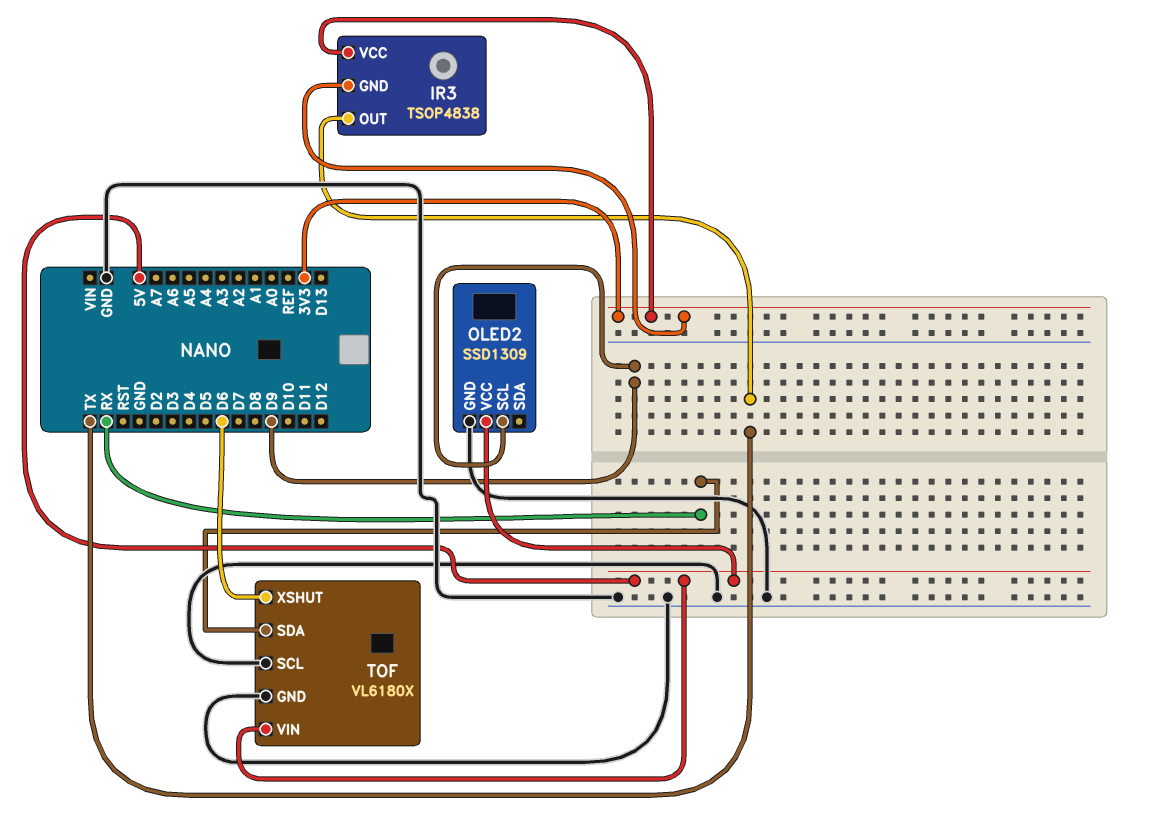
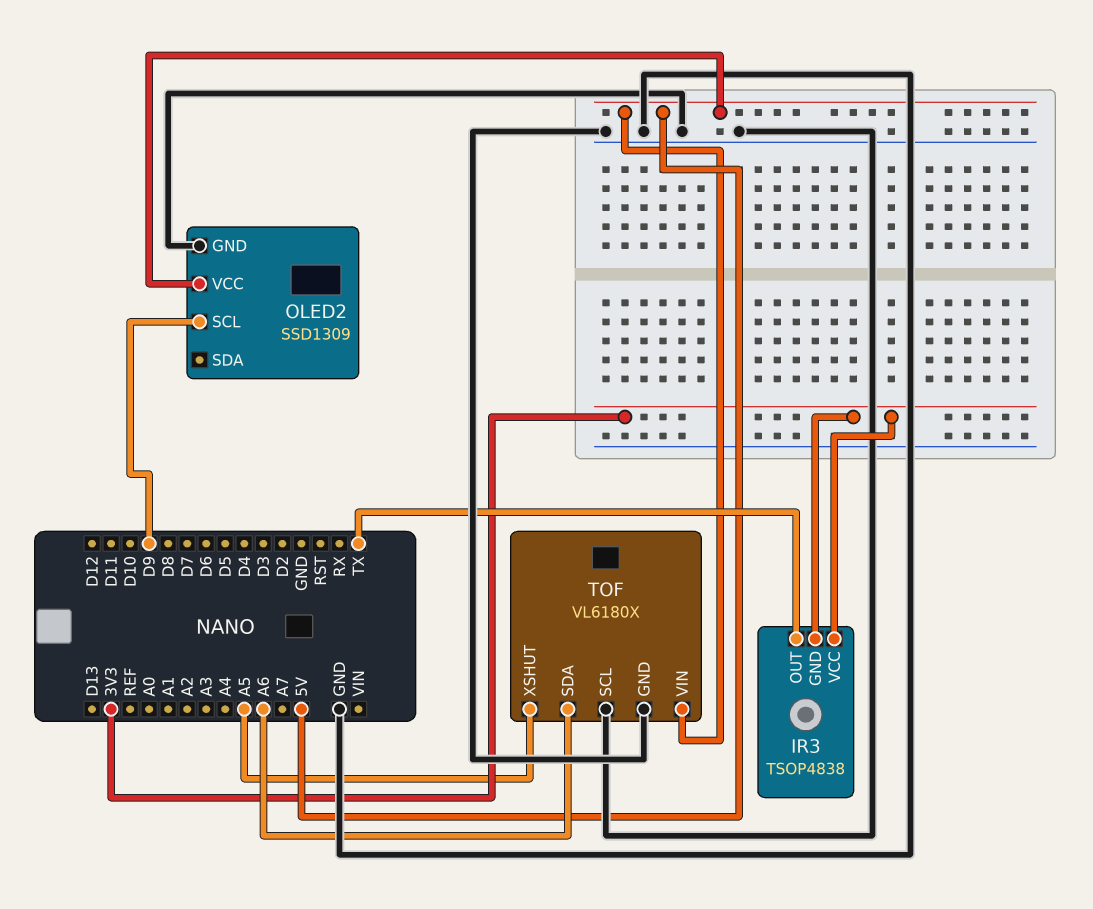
TOF pin SDA: RX -> A6
TOF pin XSHUT: D6 -> A5

